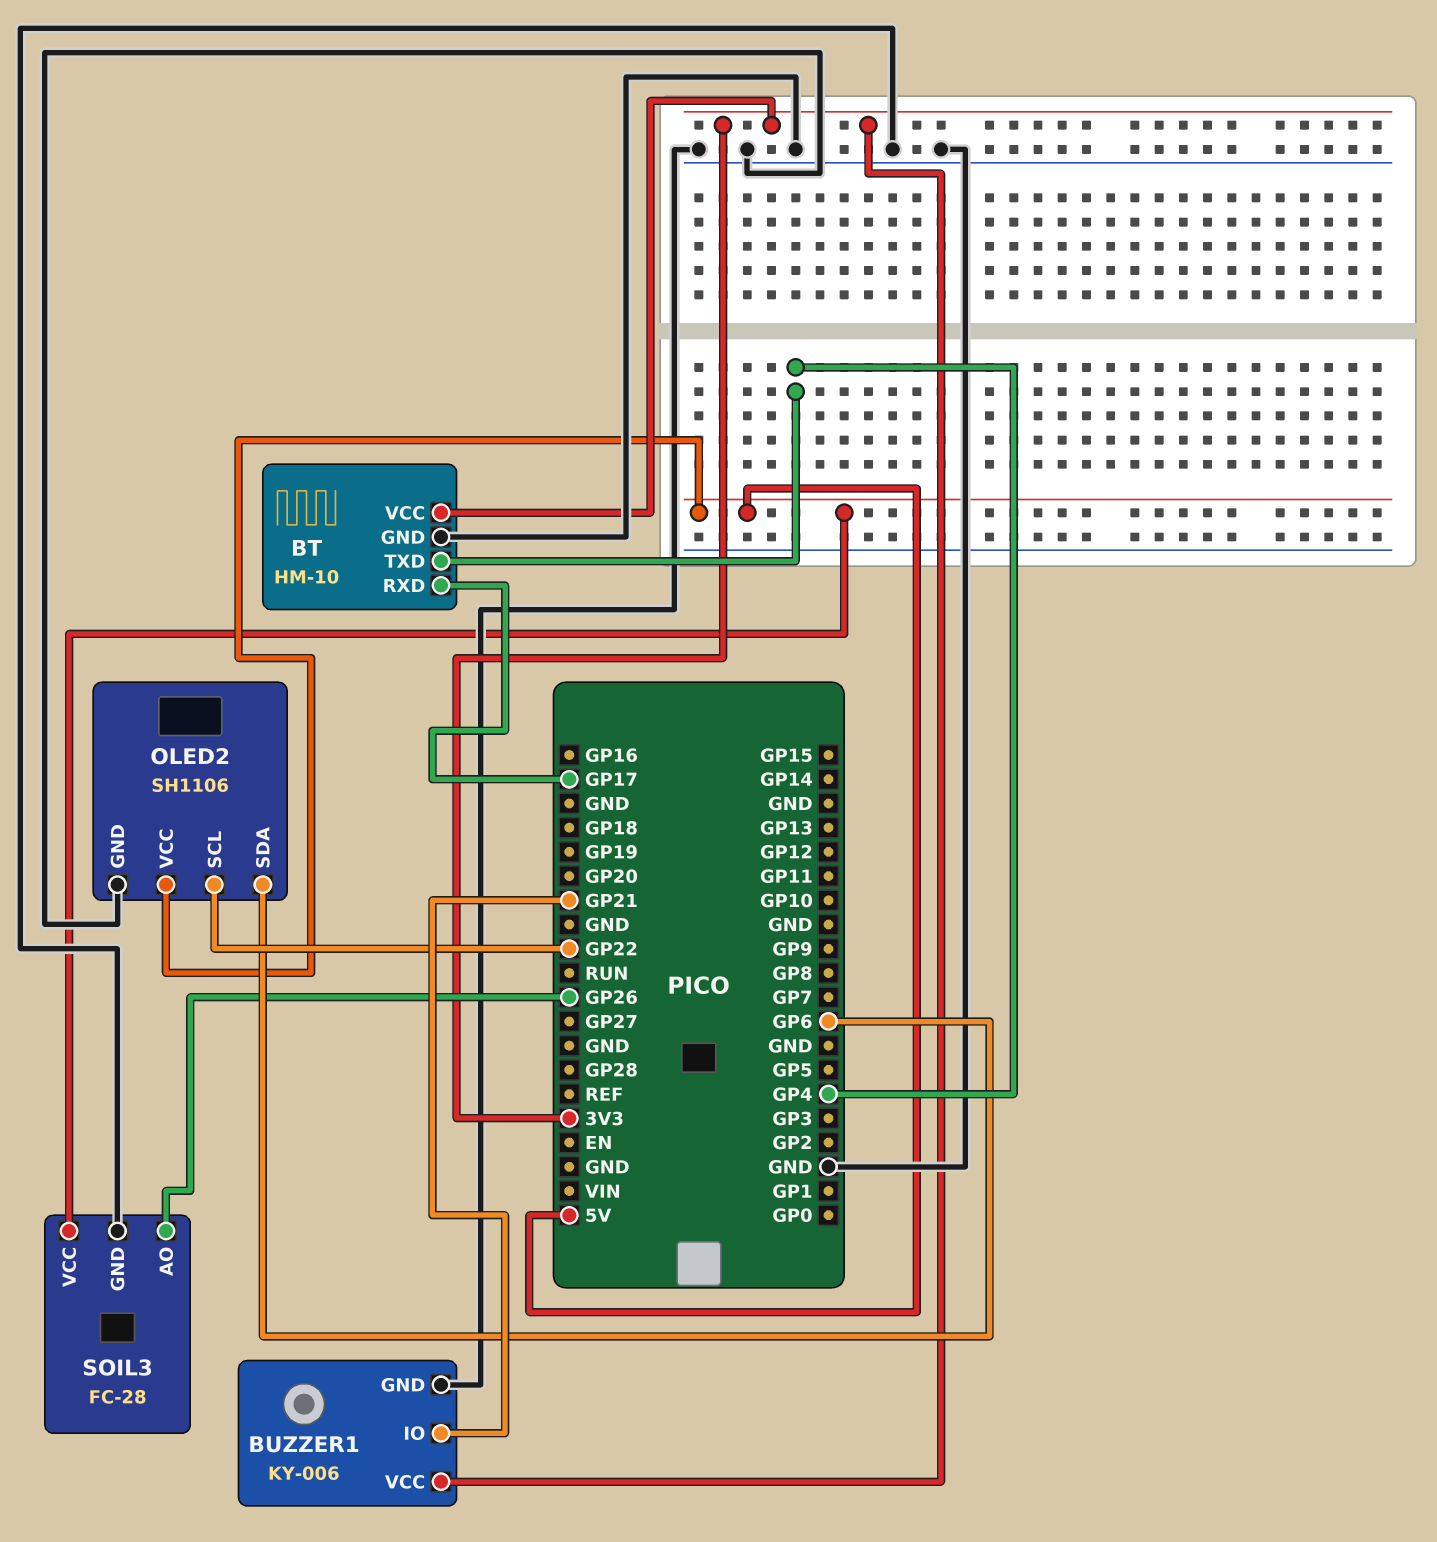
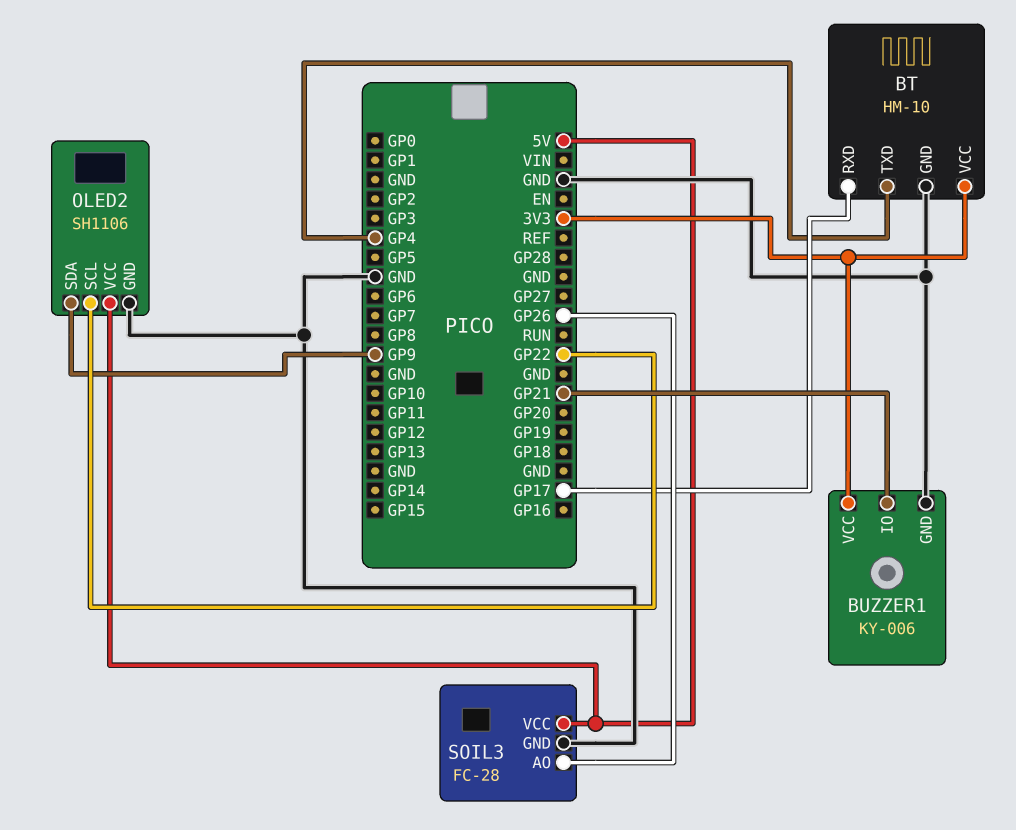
OLED2 pin SDA: GP6 -> GP9

